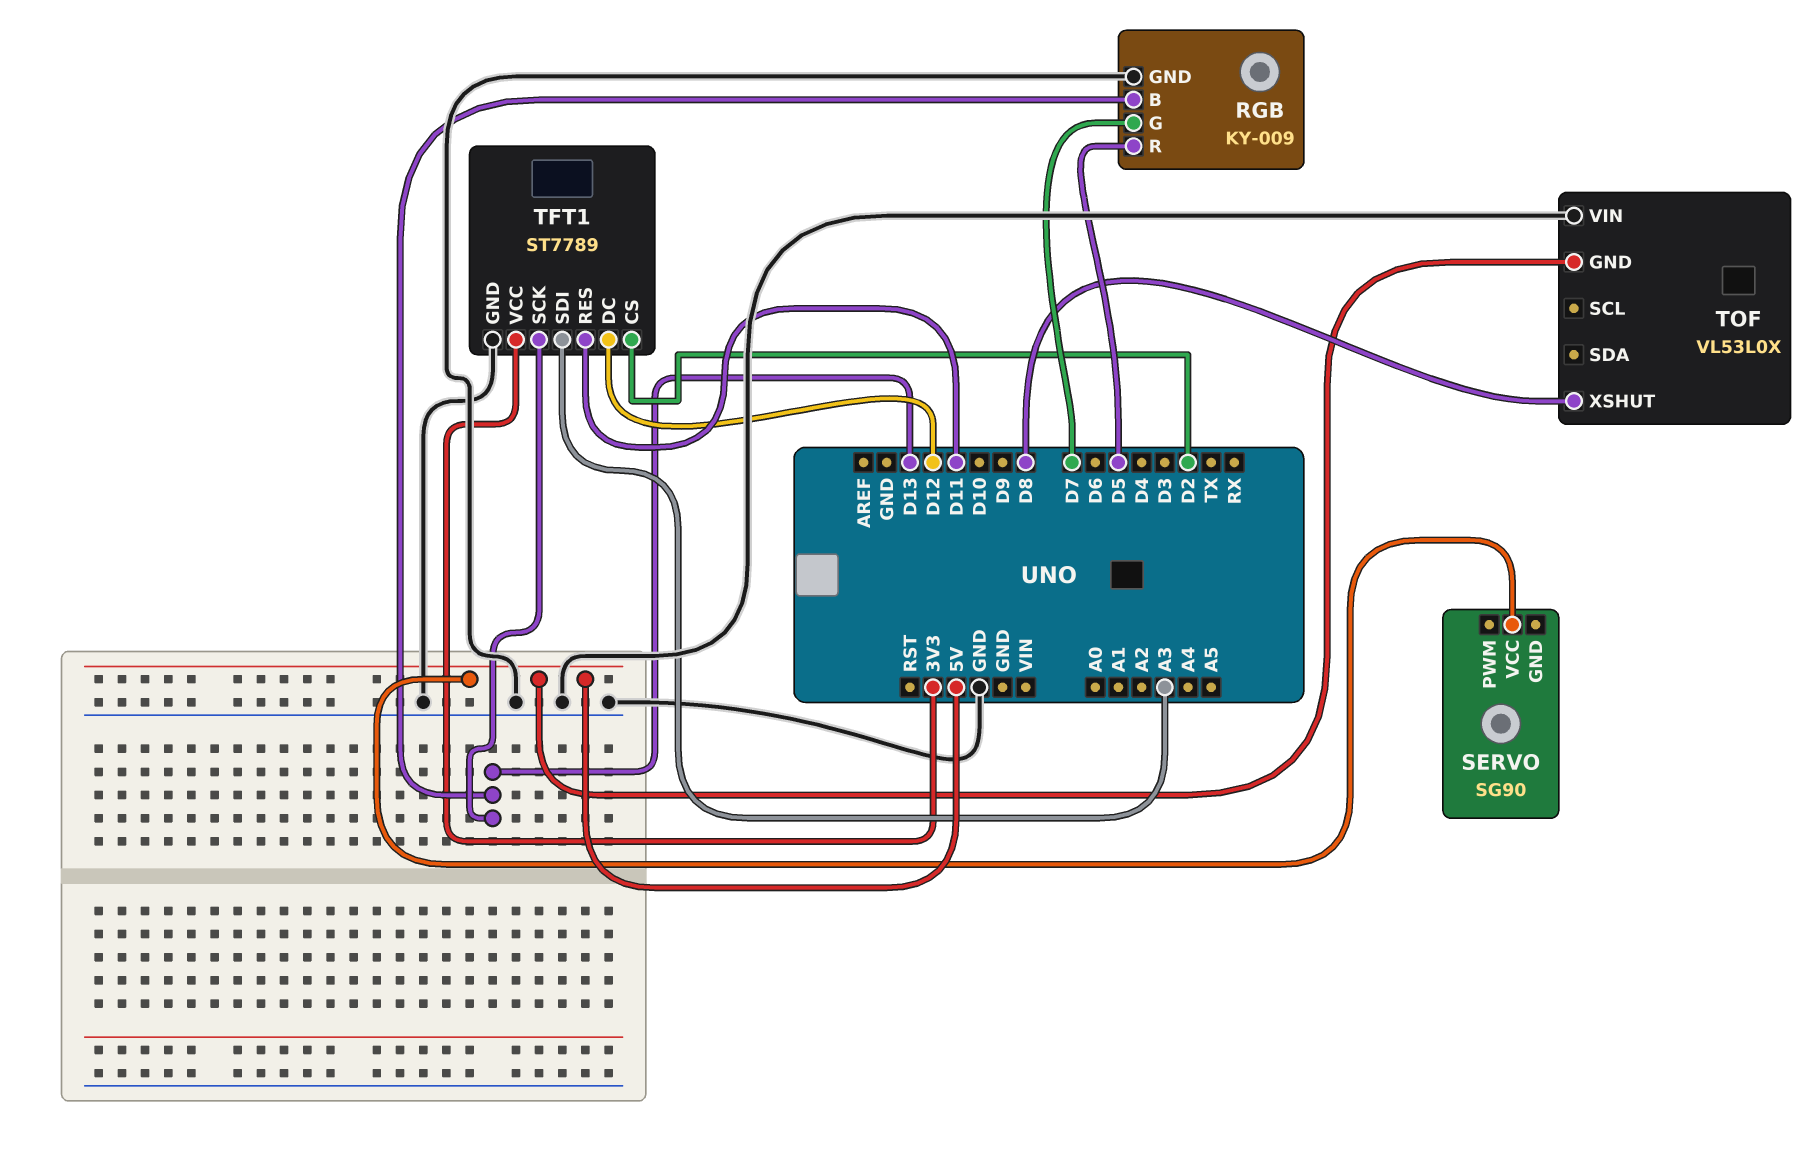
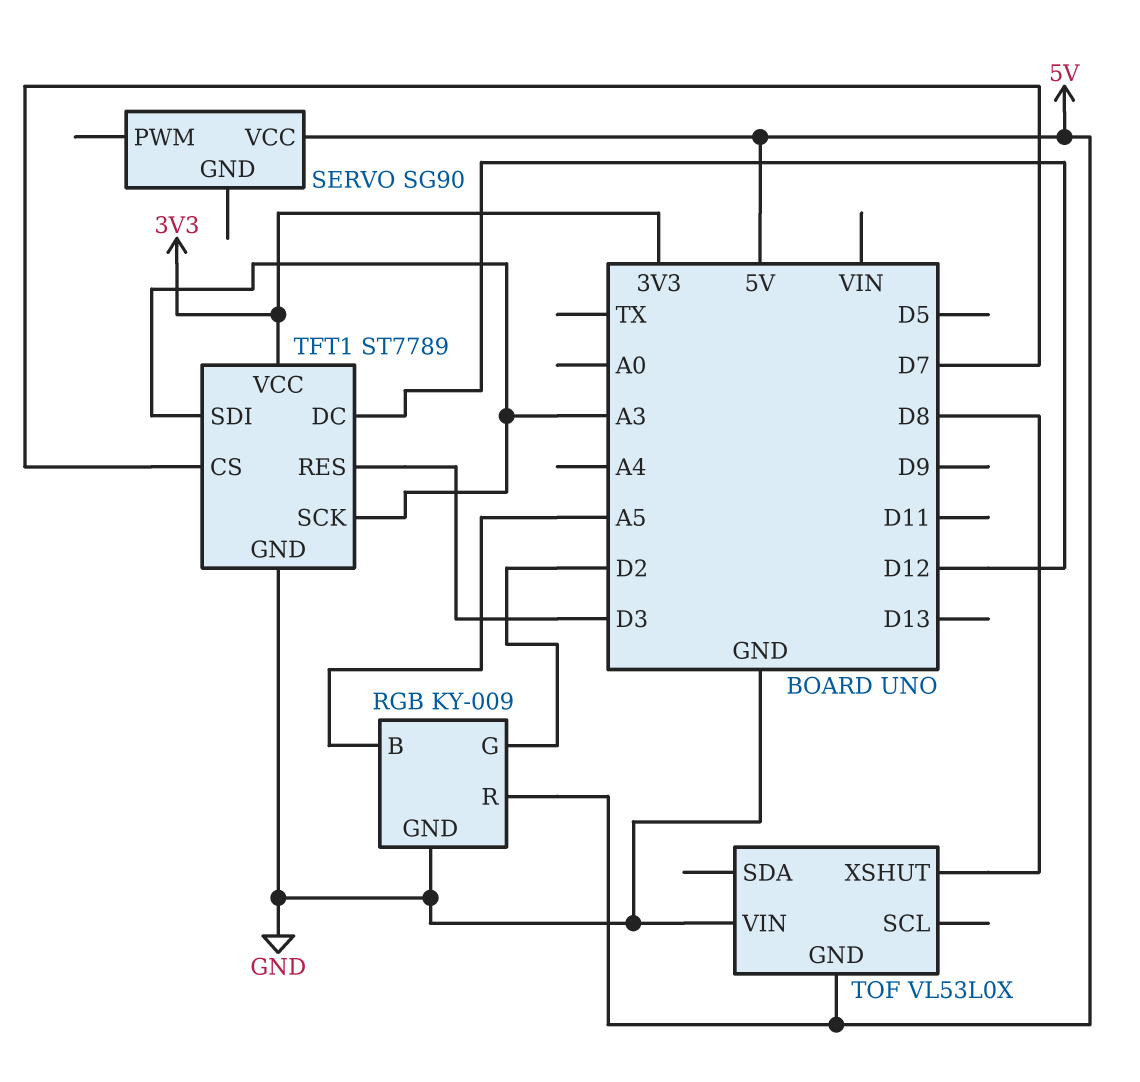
RGB pin B: D13 -> A5
RGB pin G: D7 -> D2
RGB pin R: D5 -> 5V
TFT1 pin CS: D2 -> D7
TFT1 pin RES: D11 -> D3
TFT1 pin SCK: D13 -> A3

